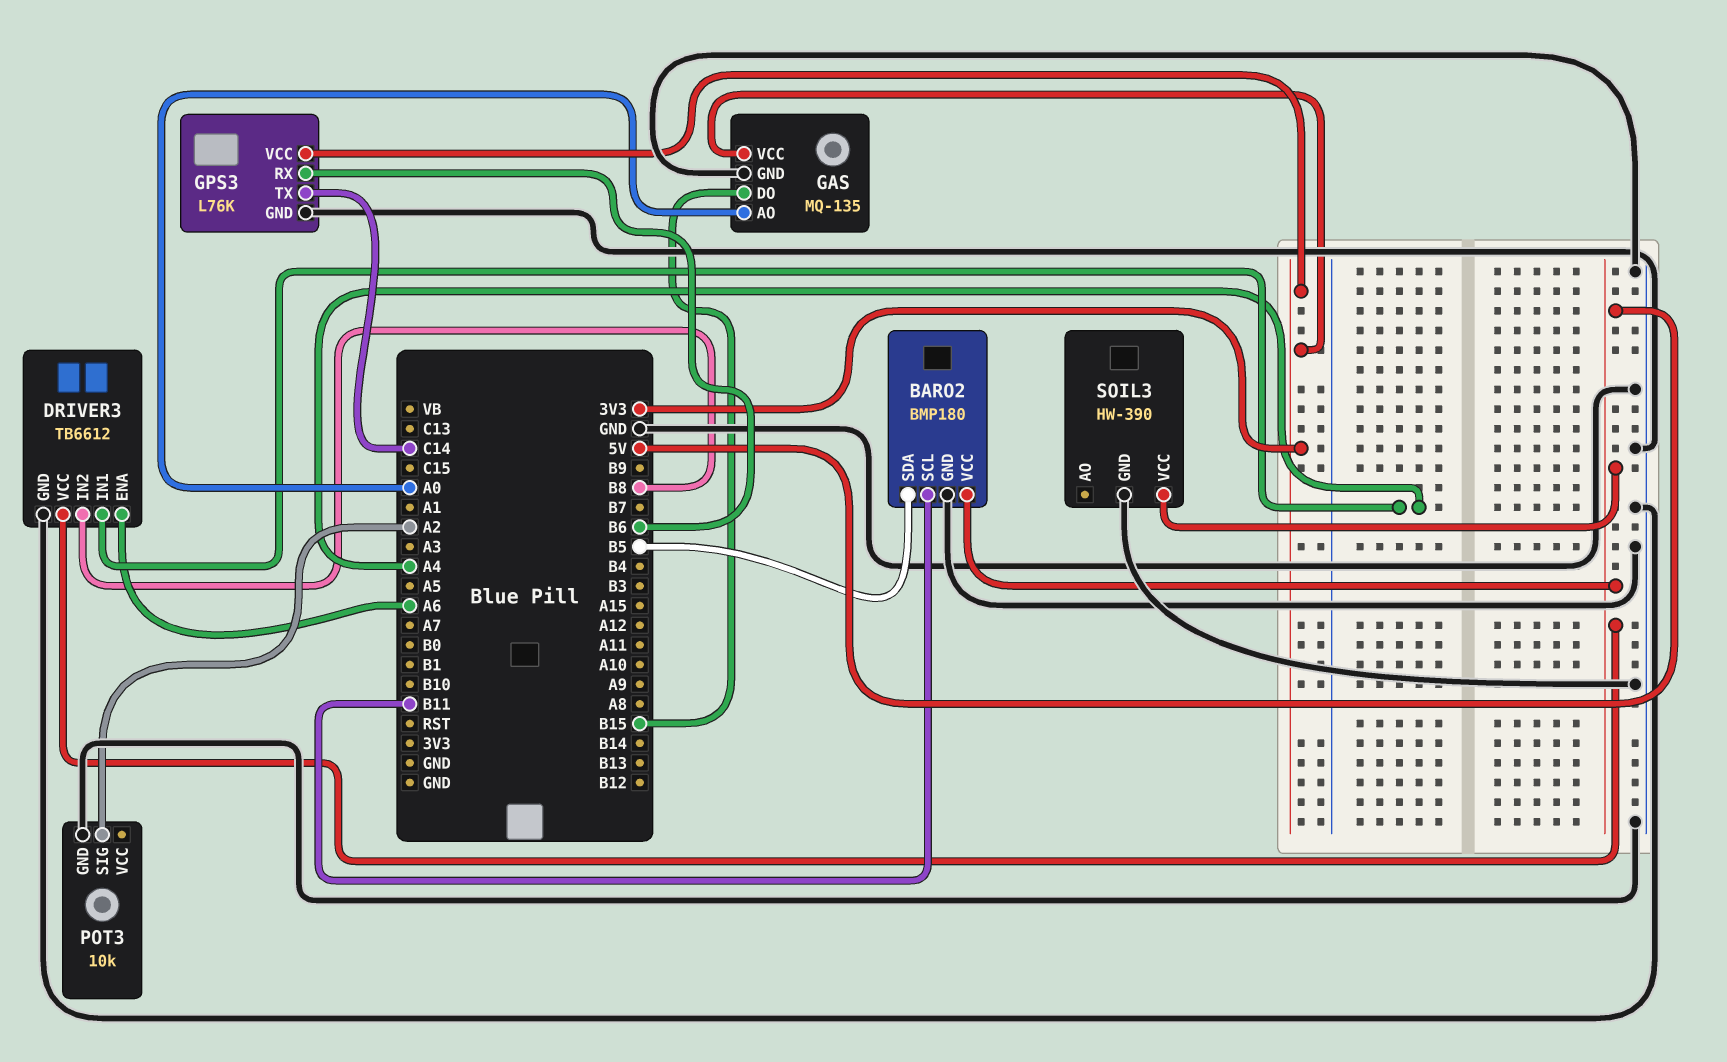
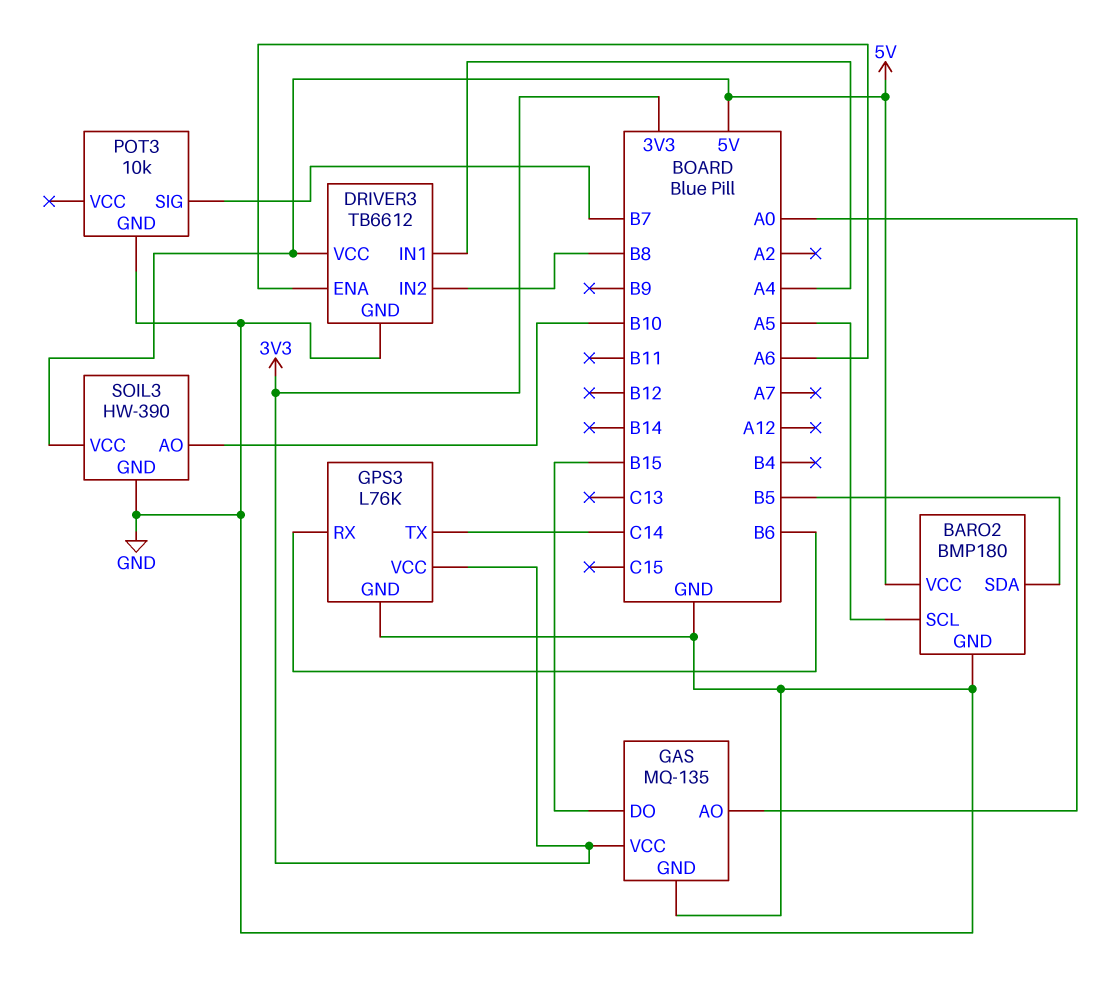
BARO2 pin SCL: B11 -> A5
POT3 pin SIG: A2 -> B7
SOIL3 pin AO: none -> B10

